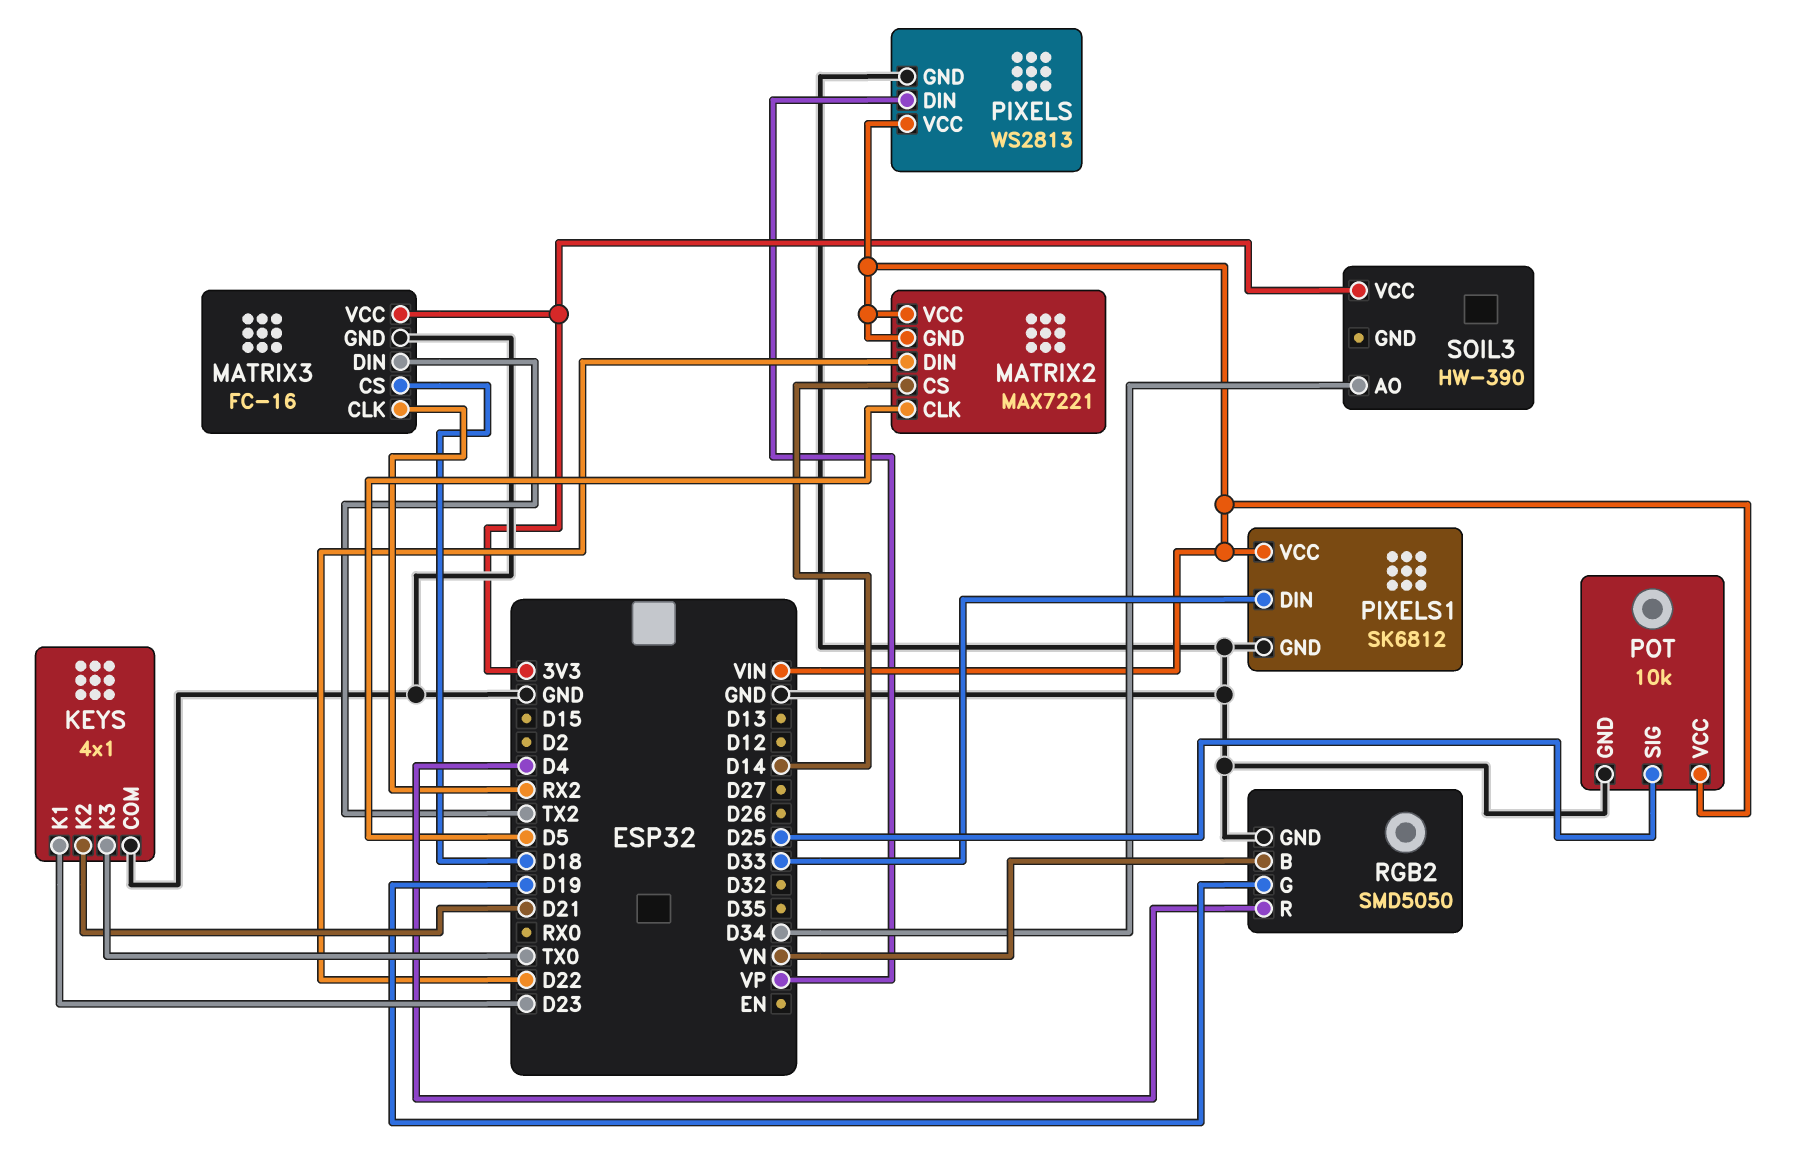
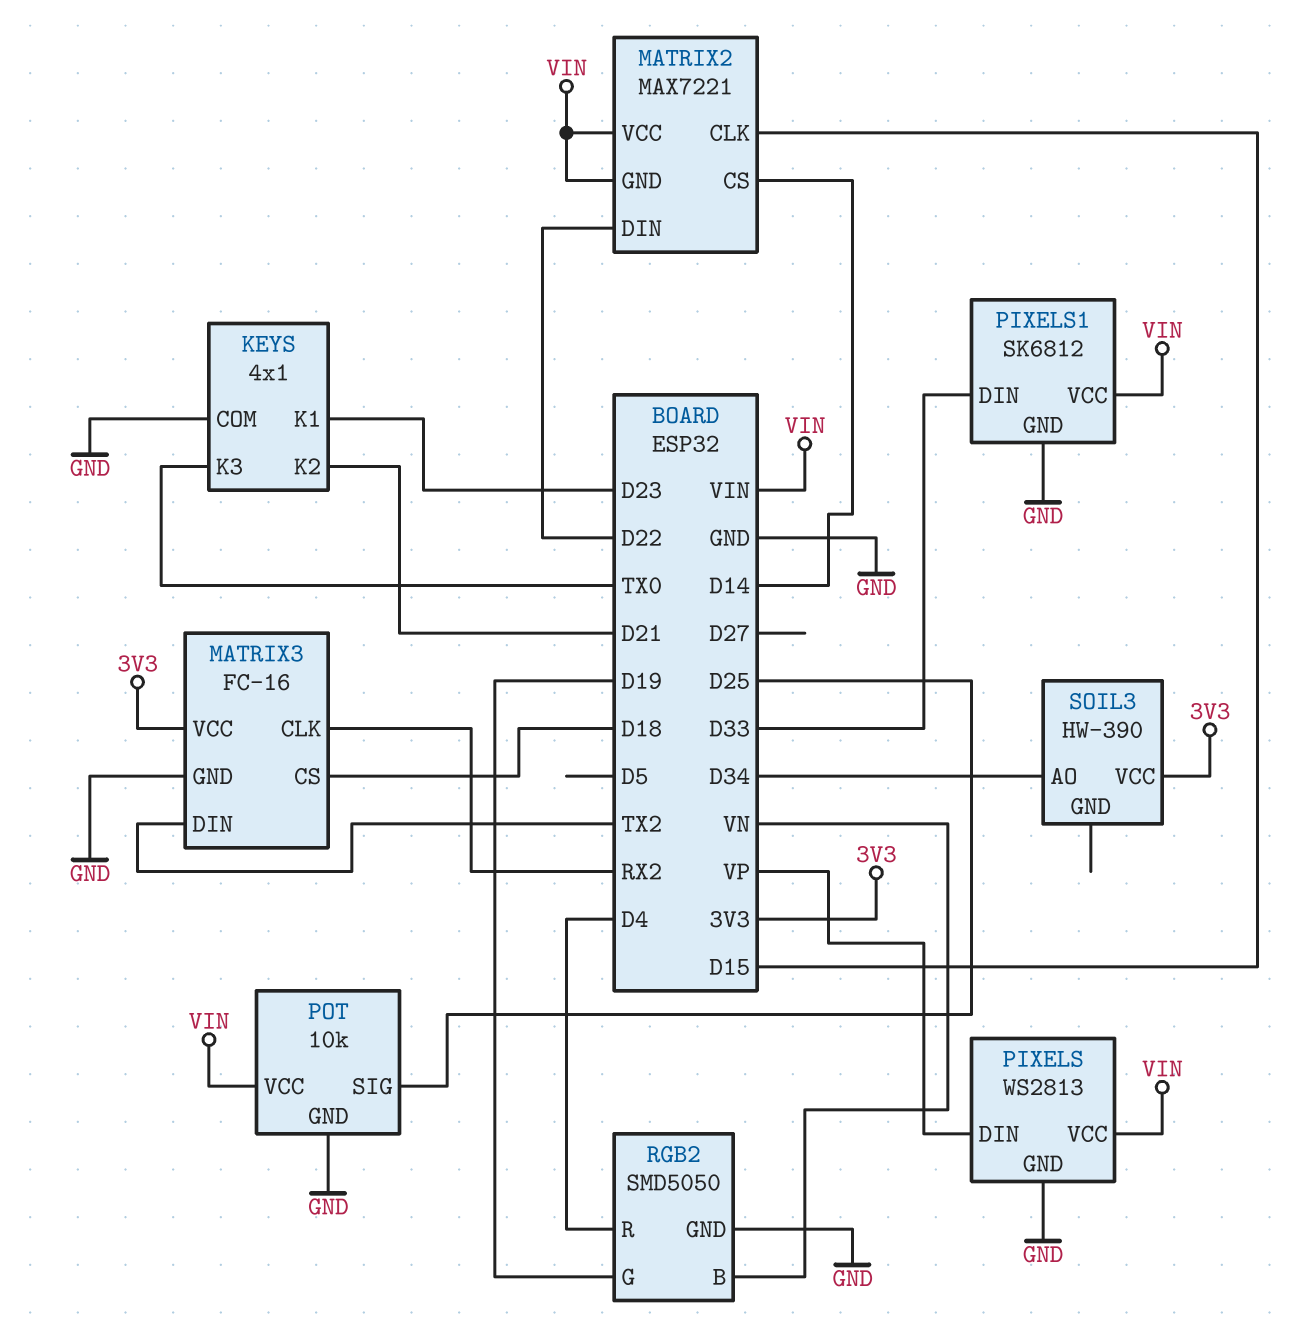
MATRIX2 pin CLK: D5 -> D15

